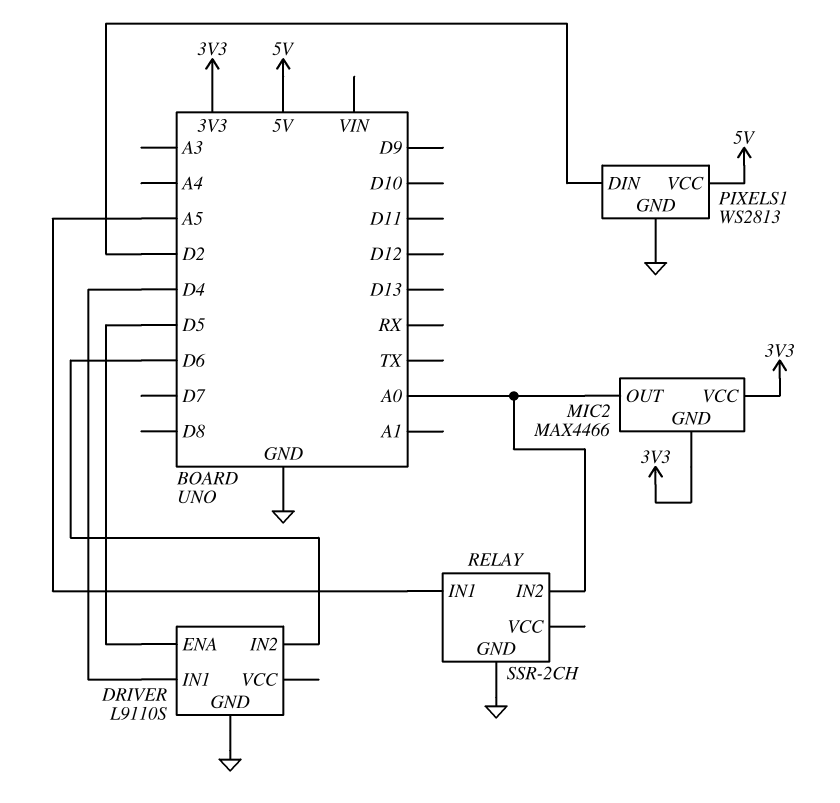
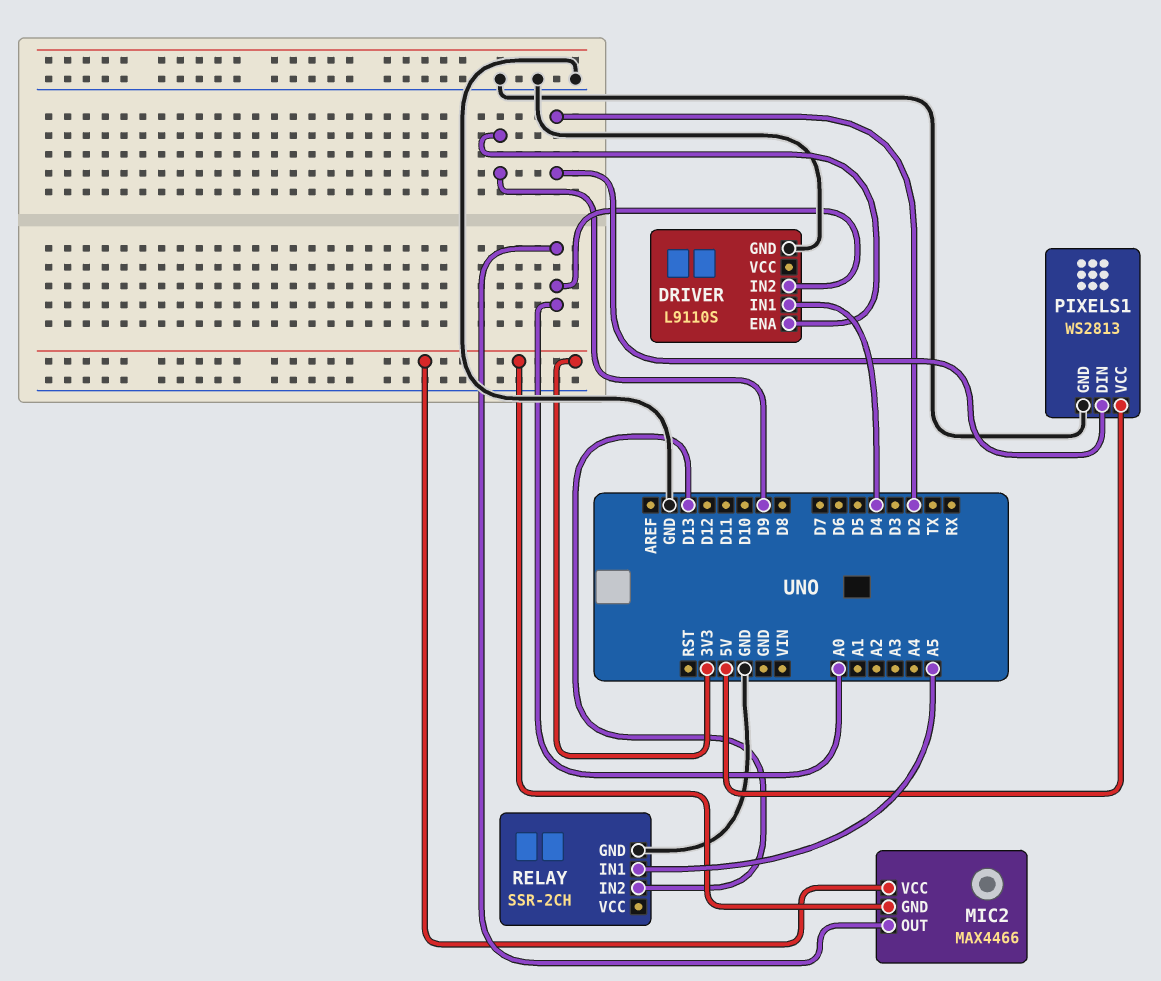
DRIVER pin ENA: D5 -> D9
DRIVER pin IN2: D6 -> A0
RELAY pin IN2: A0 -> D13

